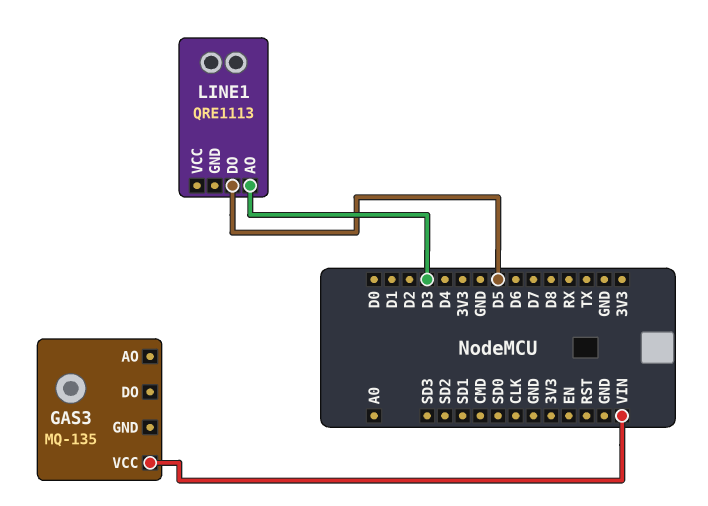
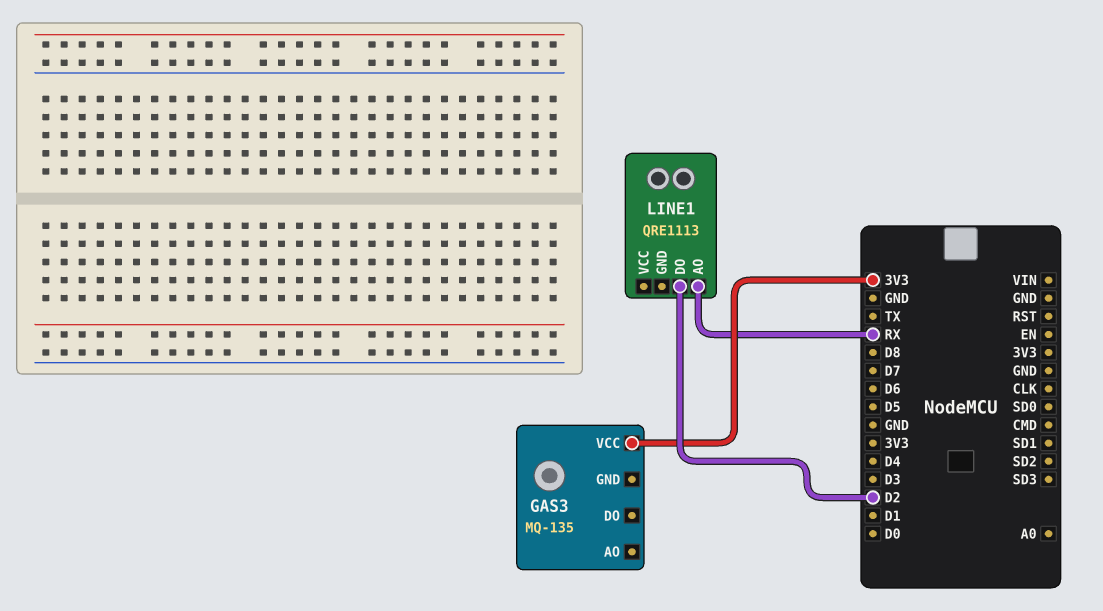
GAS3 pin VCC: VIN -> 3V3
LINE1 pin AO: D3 -> RX
LINE1 pin DO: D5 -> D2

